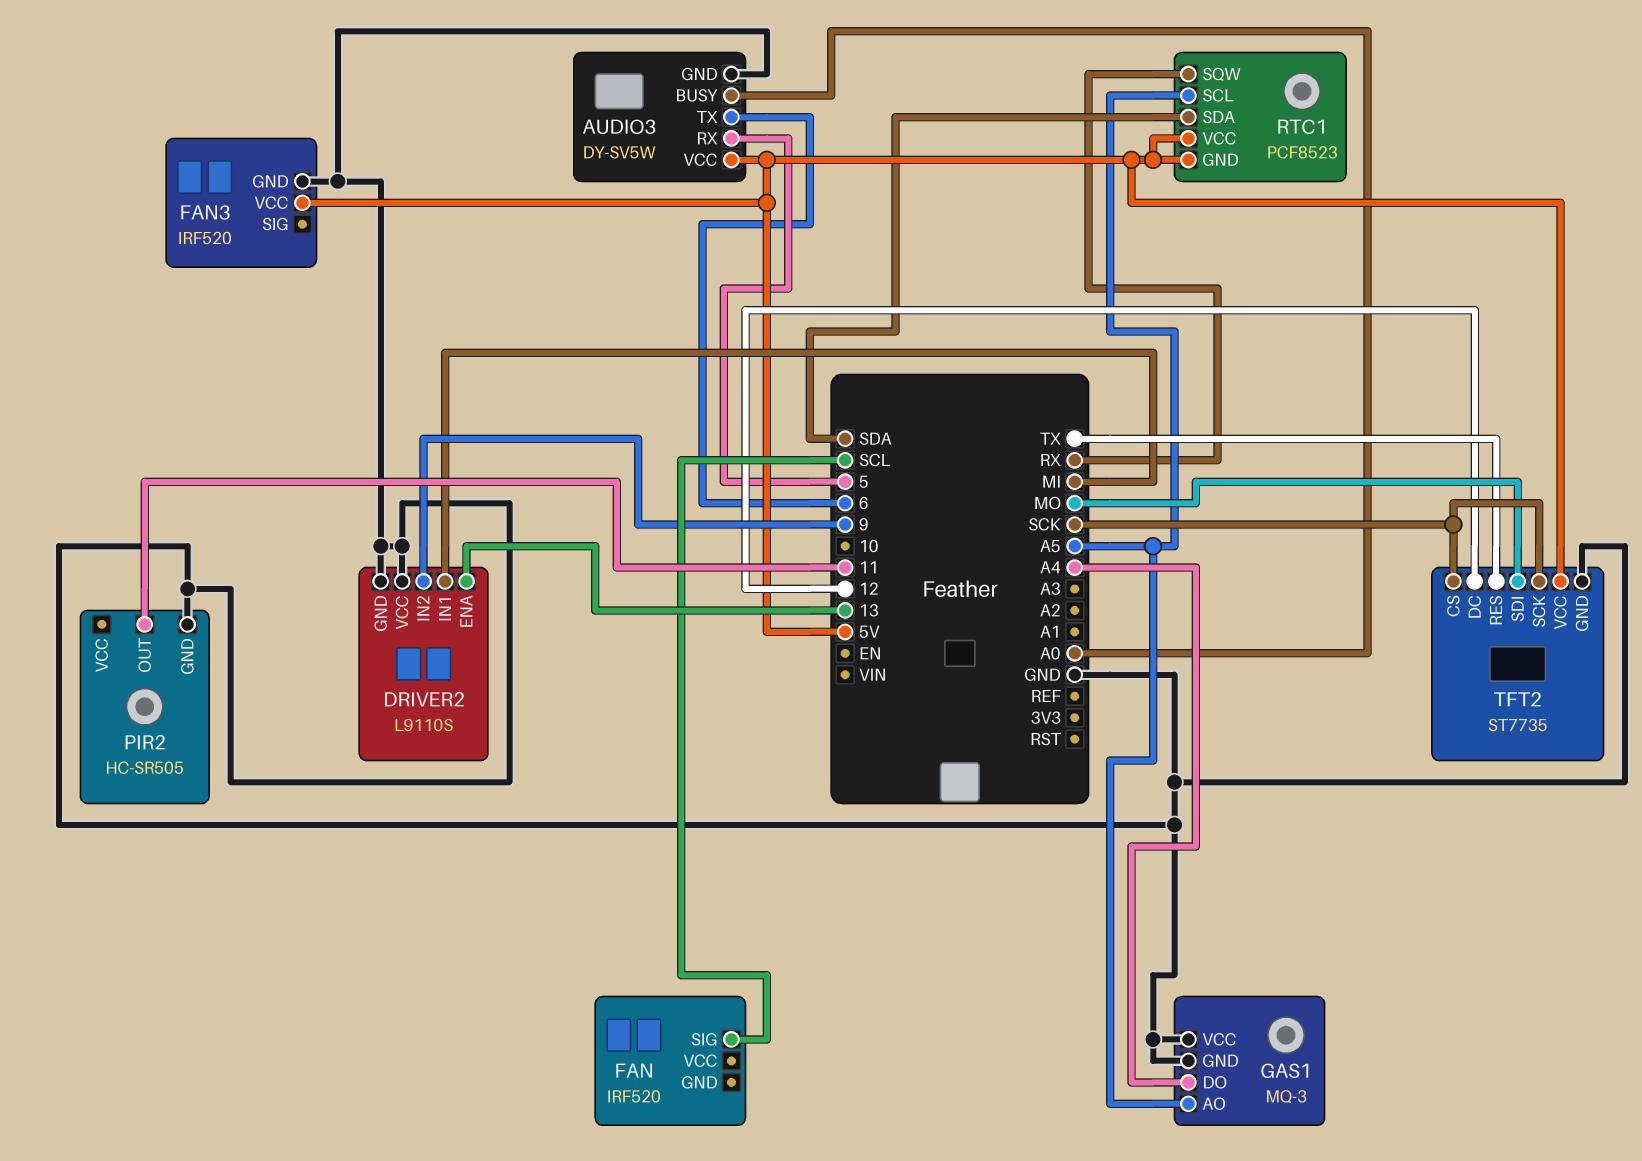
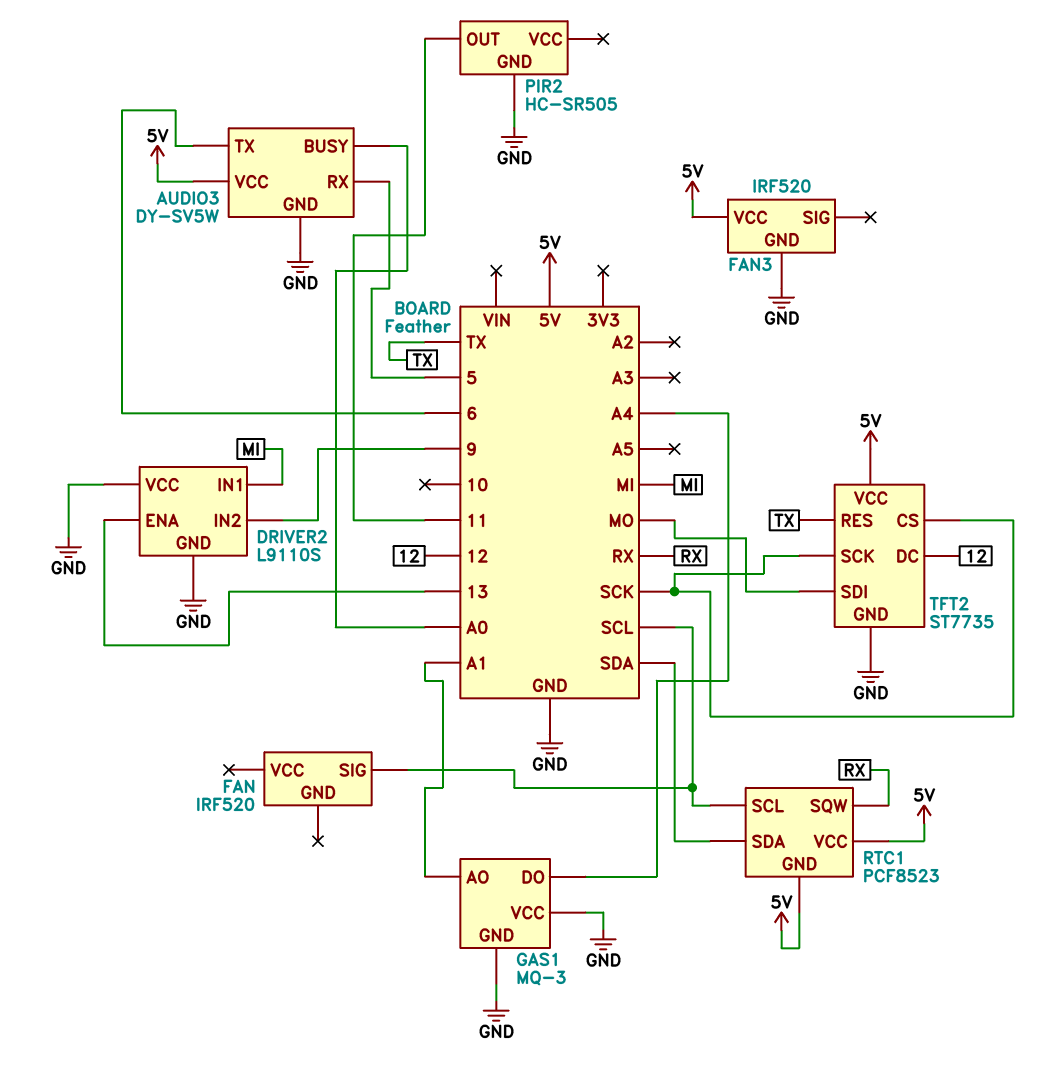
GAS1 pin AO: A5 -> A1
RTC1 pin SCL: A5 -> SCL

